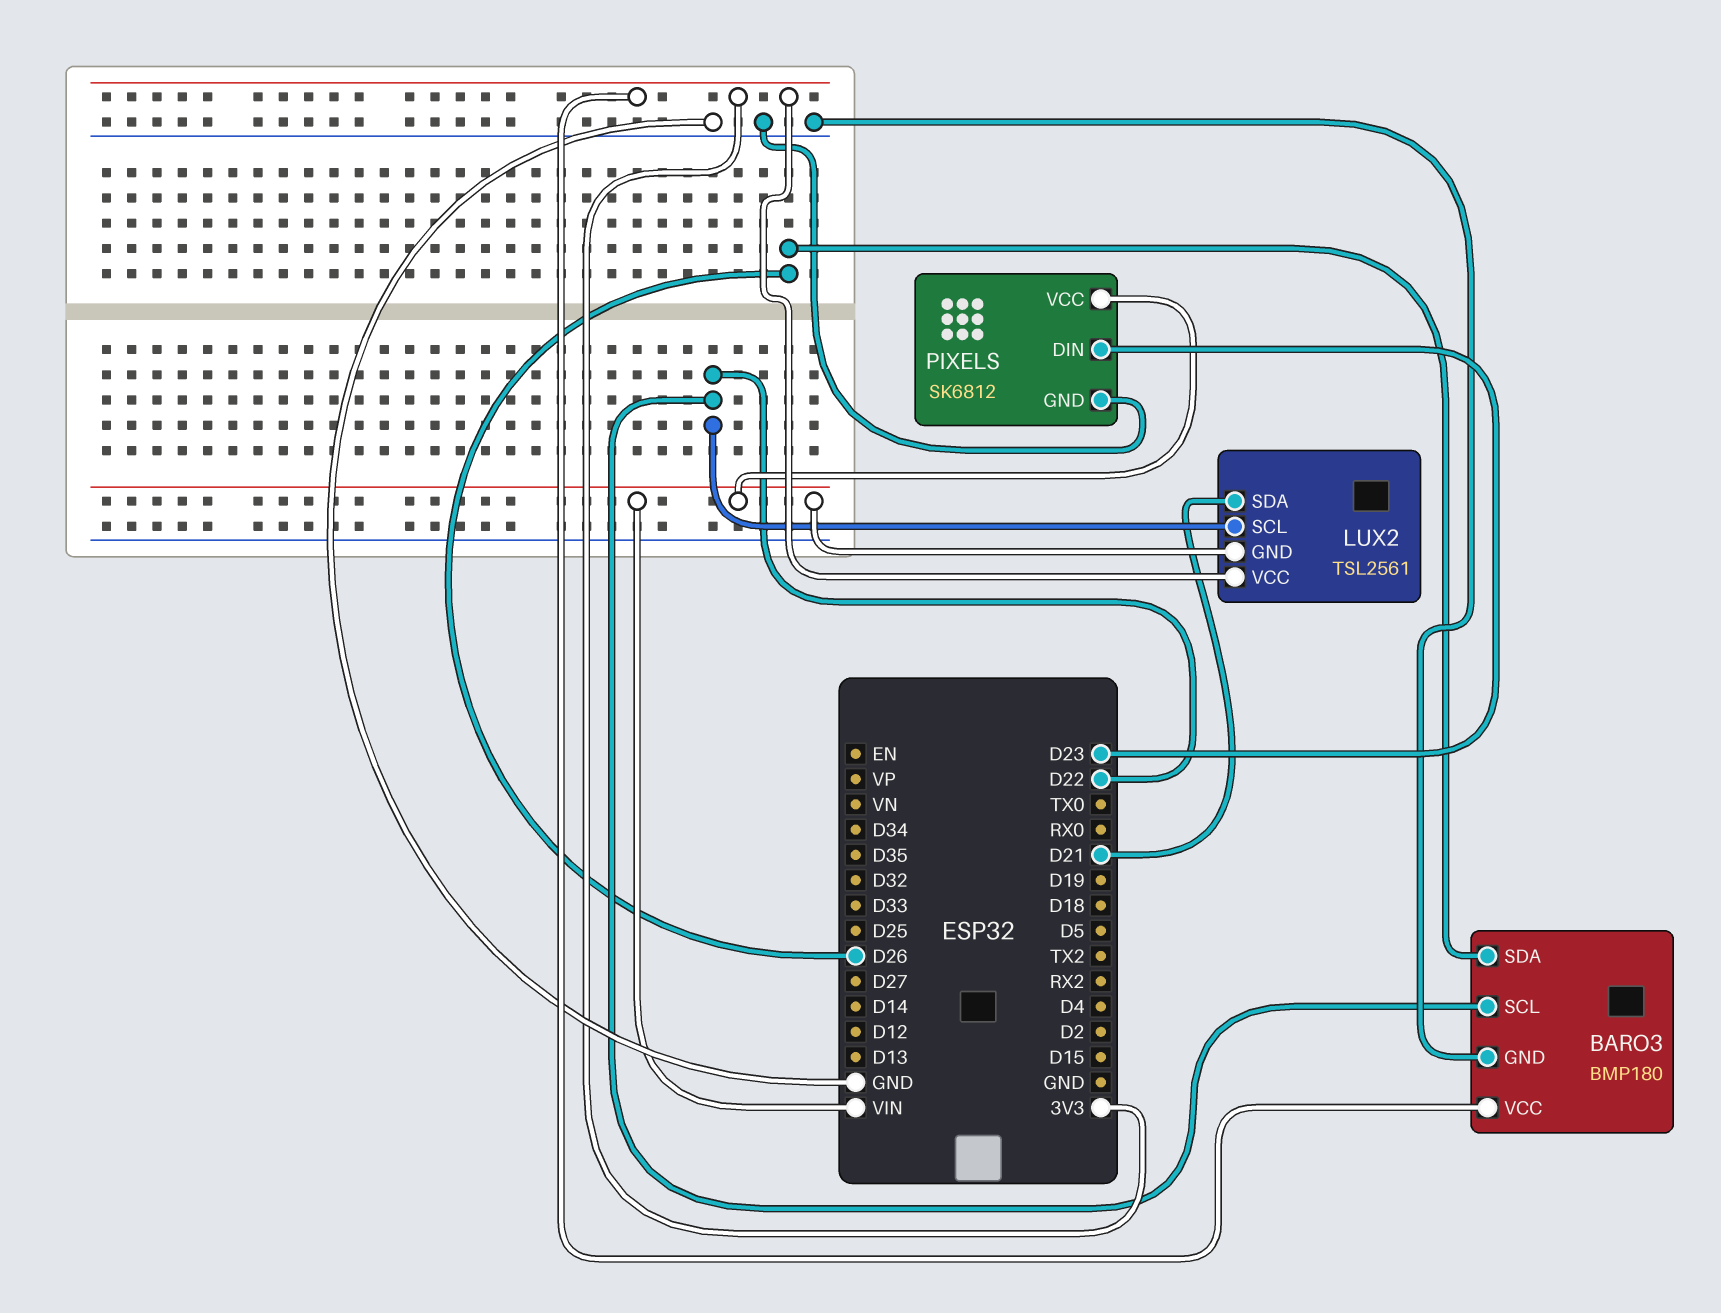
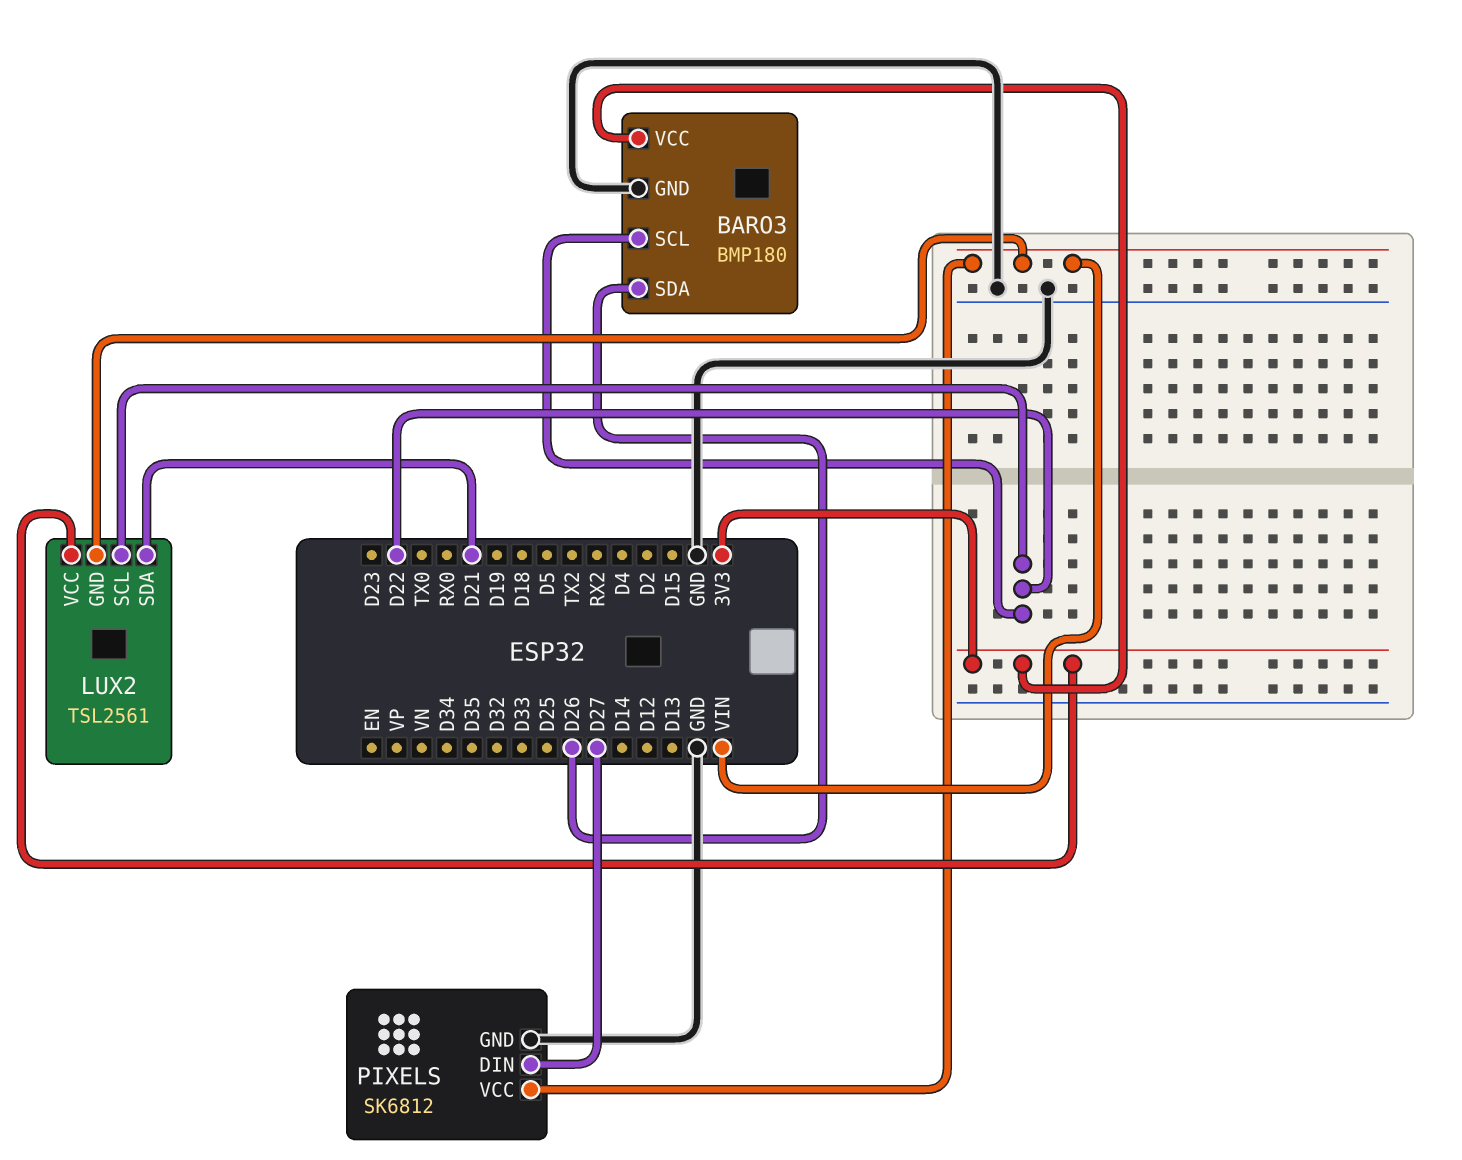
PIXELS pin DIN: D23 -> D27

